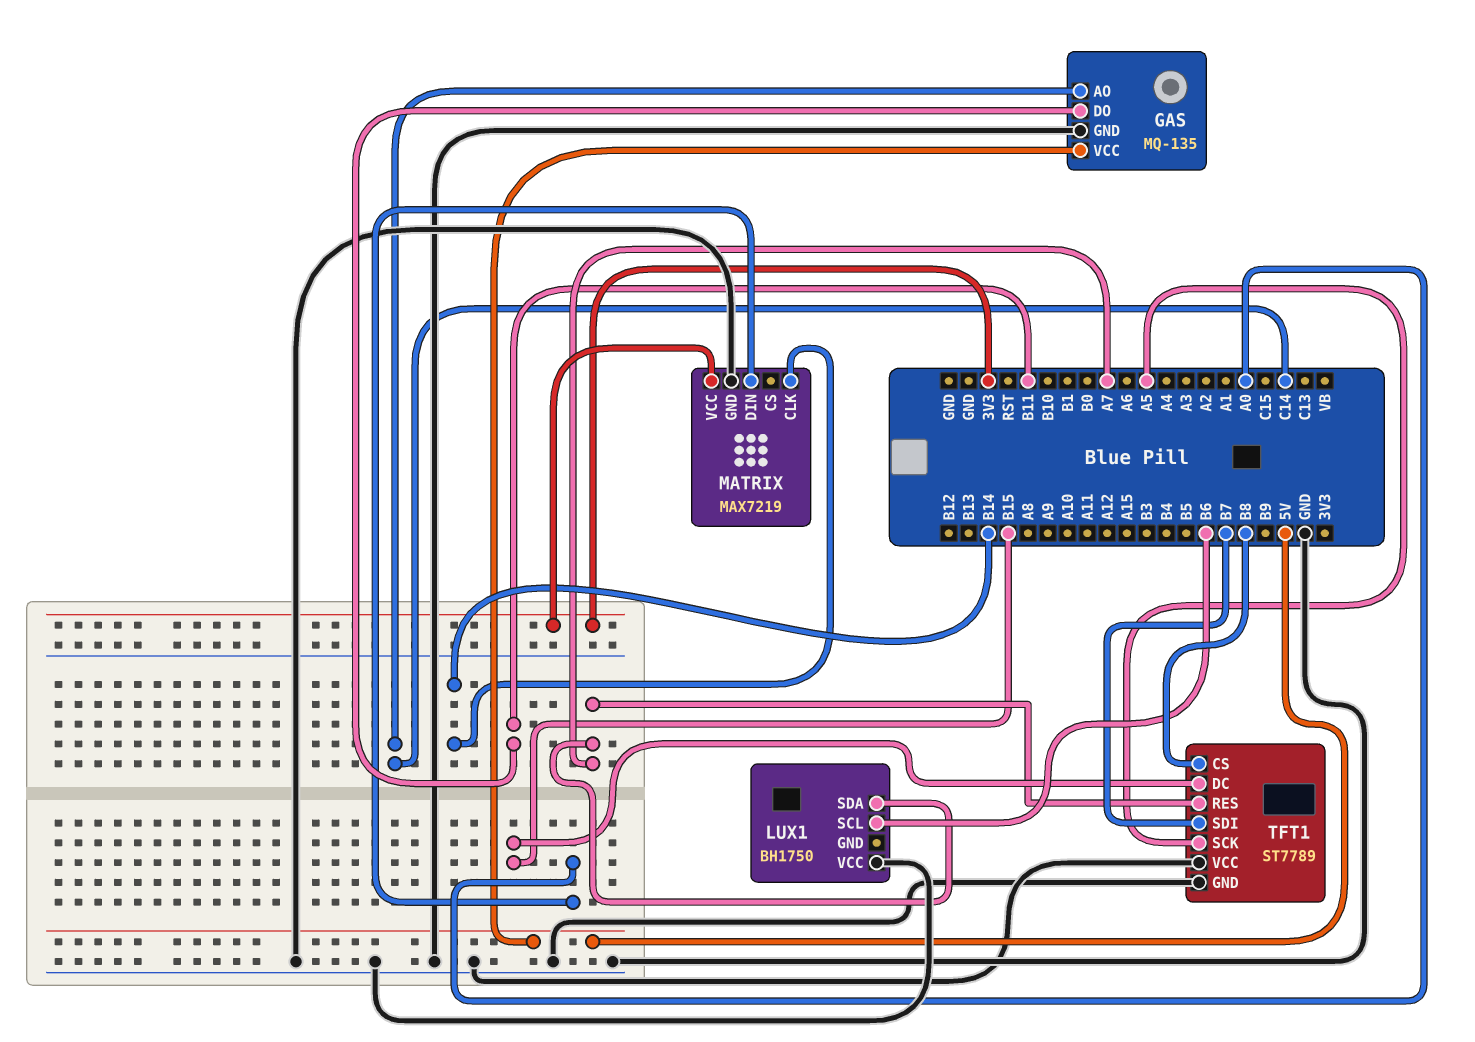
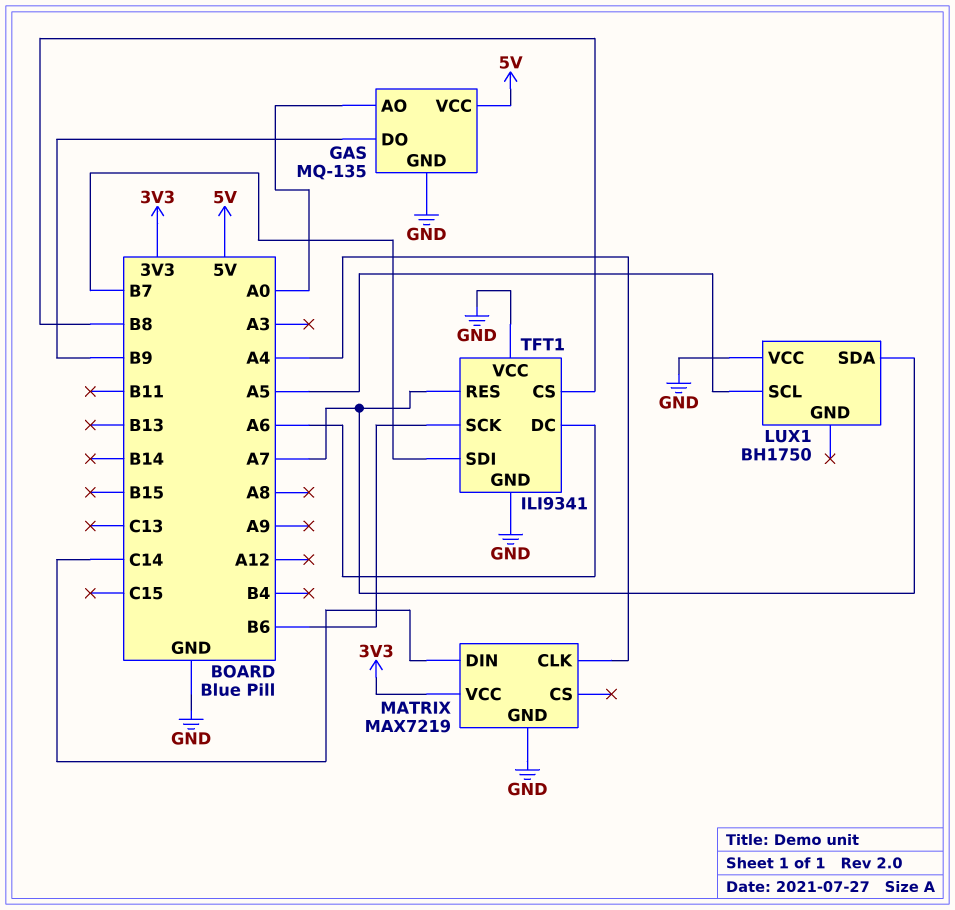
GAS pin AO: C14 -> A0
GAS pin DO: B11 -> B9
LUX1 pin SCL: B6 -> A5
MATRIX pin CLK: B14 -> A4
MATRIX pin DIN: A0 -> C14
TFT1: ST7789 -> ILI9341
TFT1 pin DC: B15 -> A6
TFT1 pin SCK: A5 -> B6

